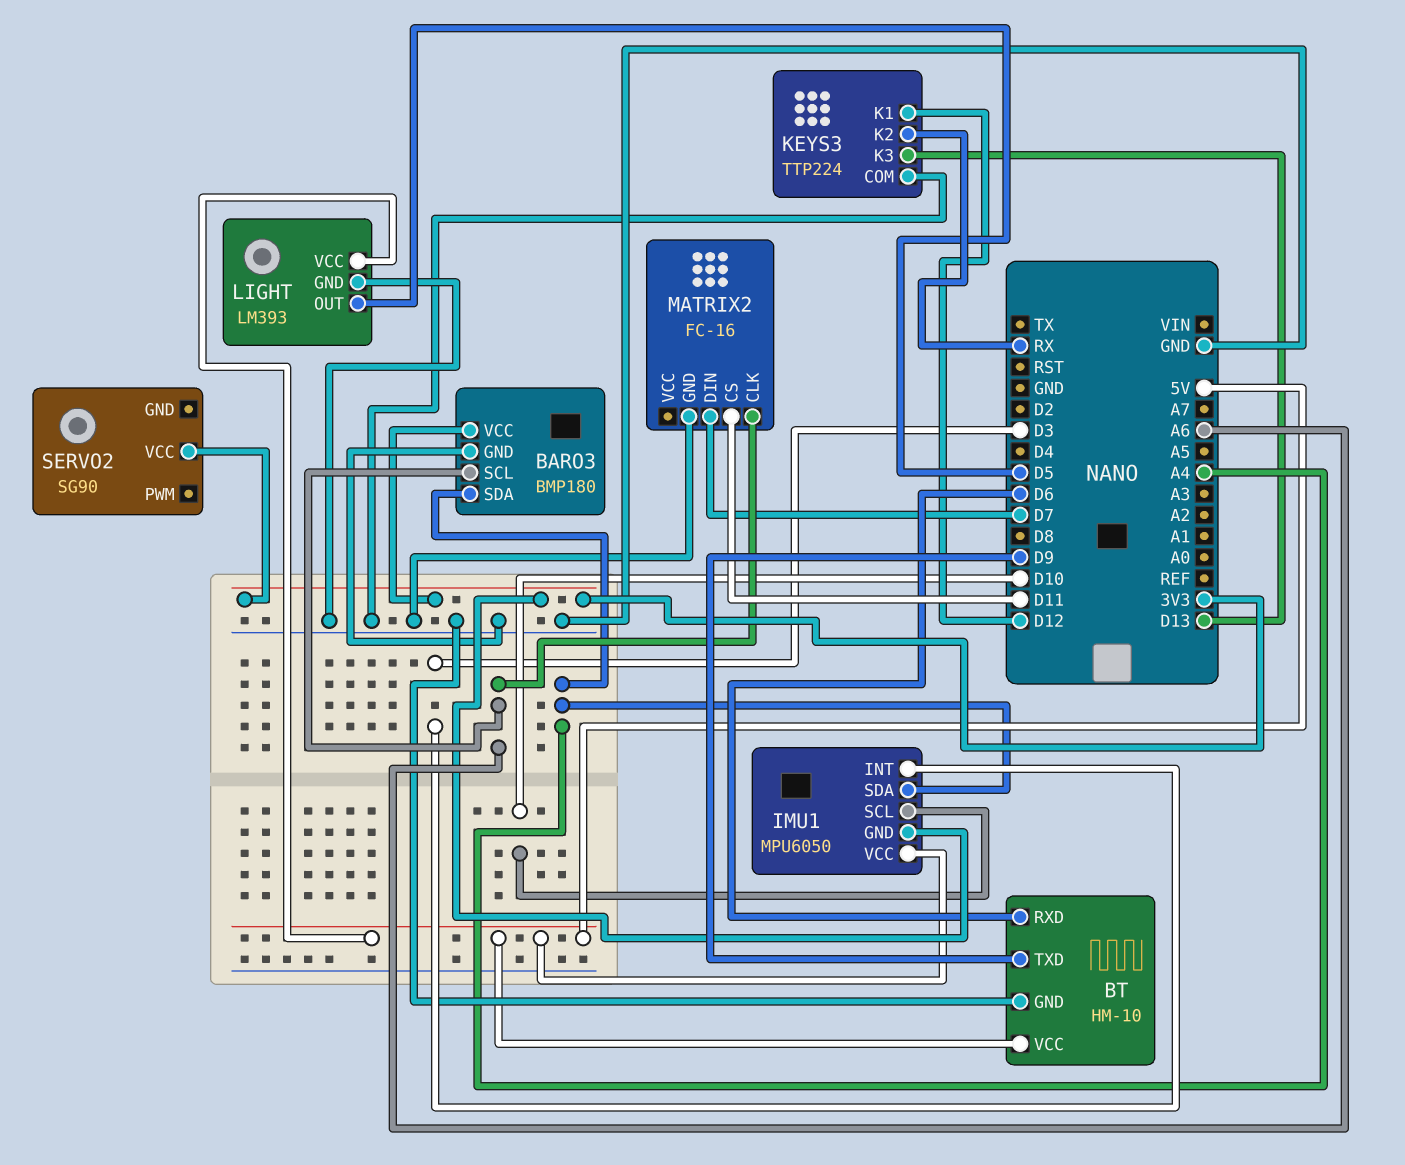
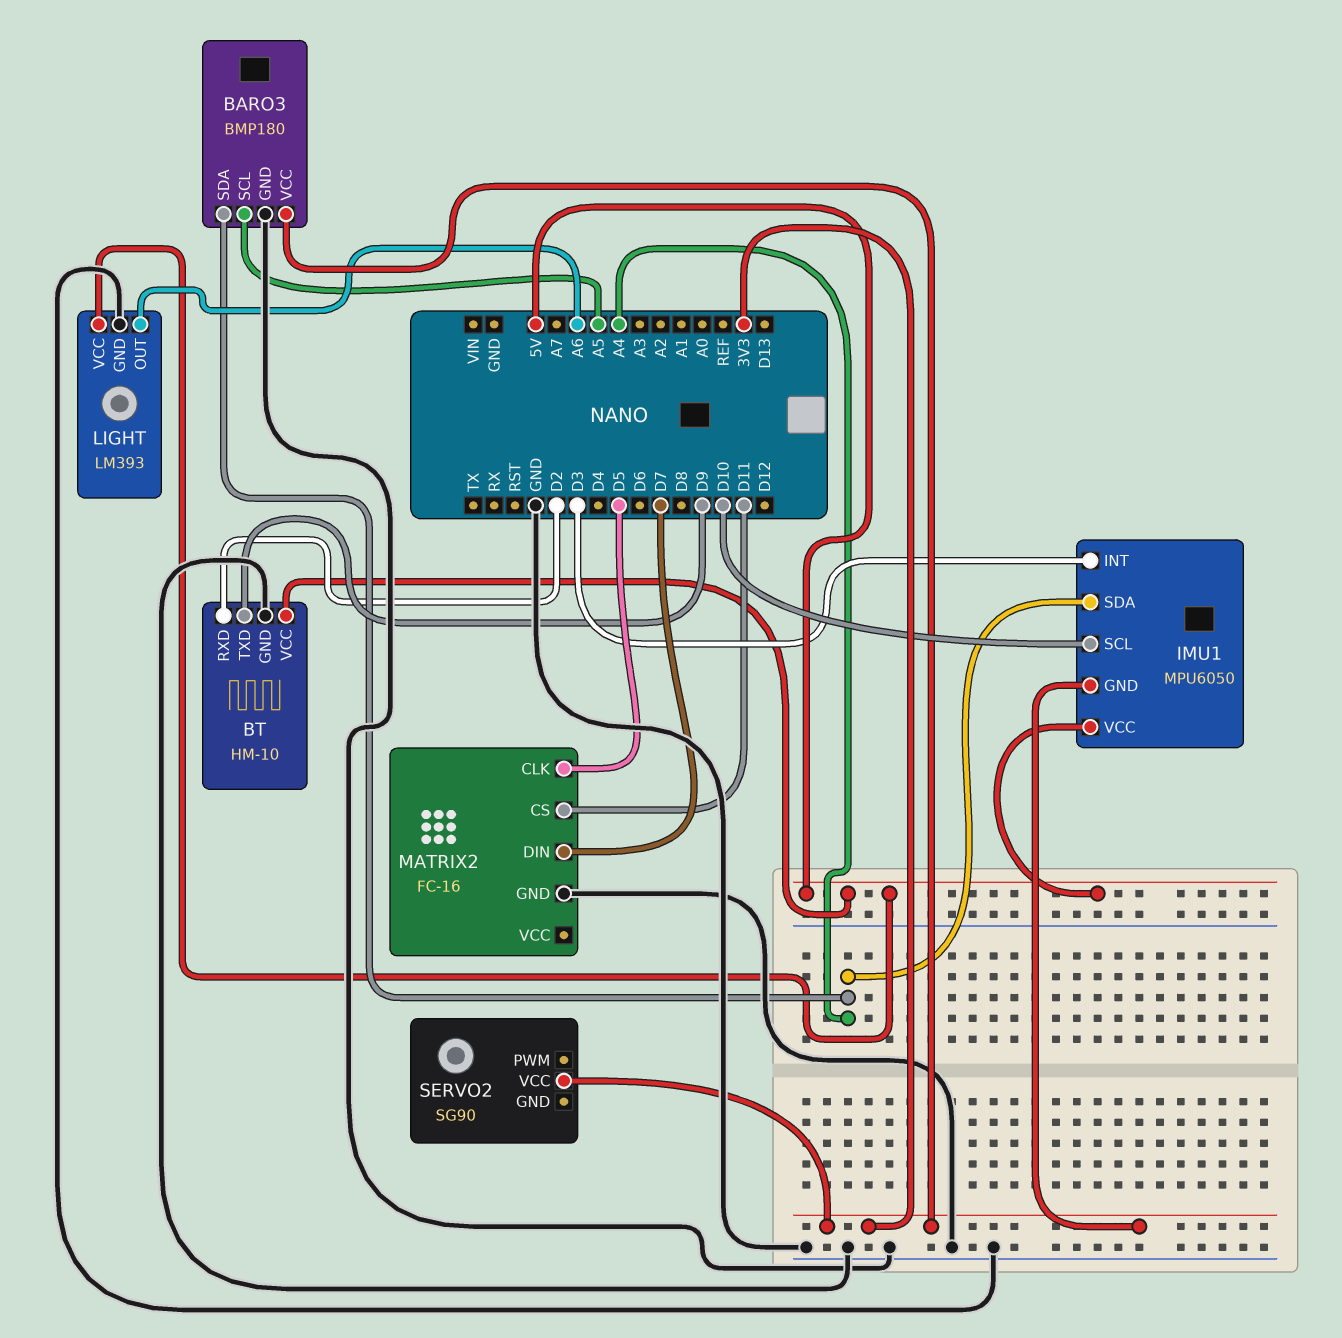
BARO3 pin SCL: A6 -> A5
BT pin RXD: D6 -> D2
KEYS3: TTP224 -> none
KEYS3 pin COM: GND -> none
KEYS3 pin K1: D12 -> none
KEYS3 pin K2: RX -> none
KEYS3 pin K3: D13 -> none
LIGHT pin OUT: D5 -> A6
MATRIX2 pin CLK: A6 -> D5

